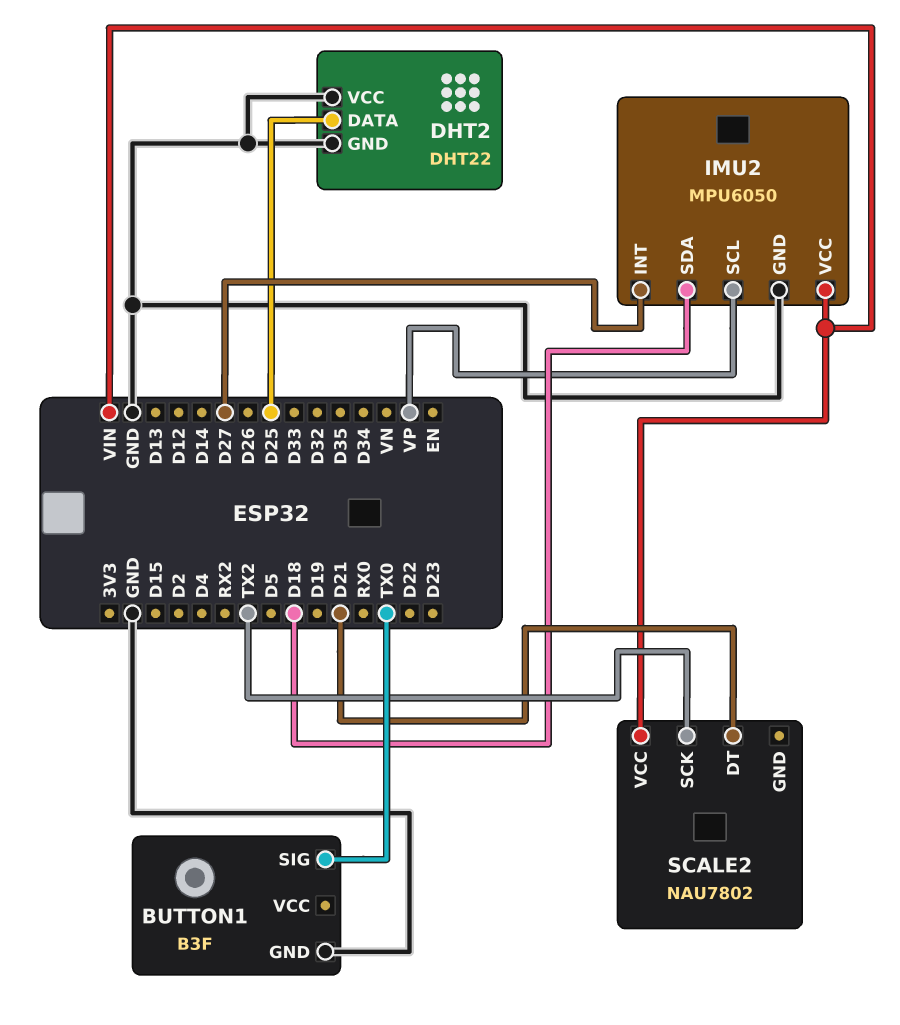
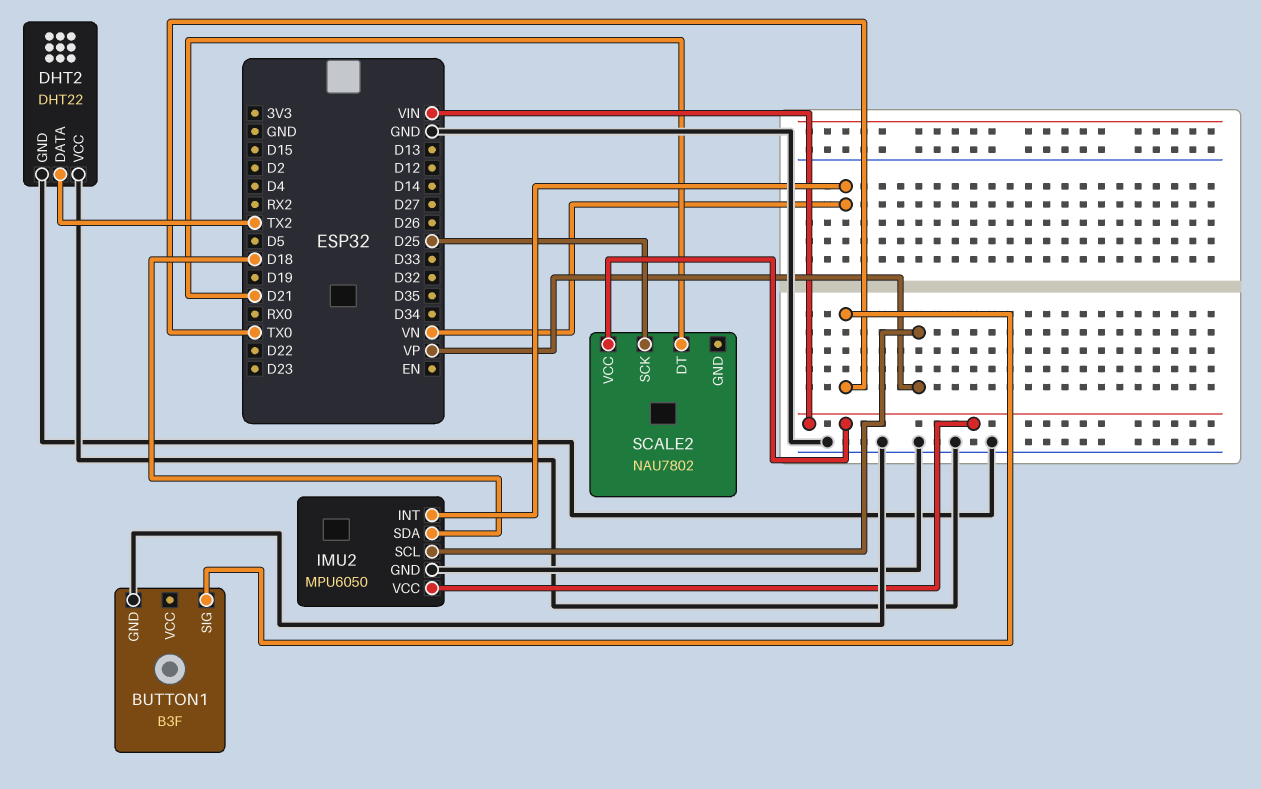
DHT2 pin DATA: D25 -> TX2
IMU2 pin INT: D27 -> VN
SCALE2 pin SCK: TX2 -> D25

